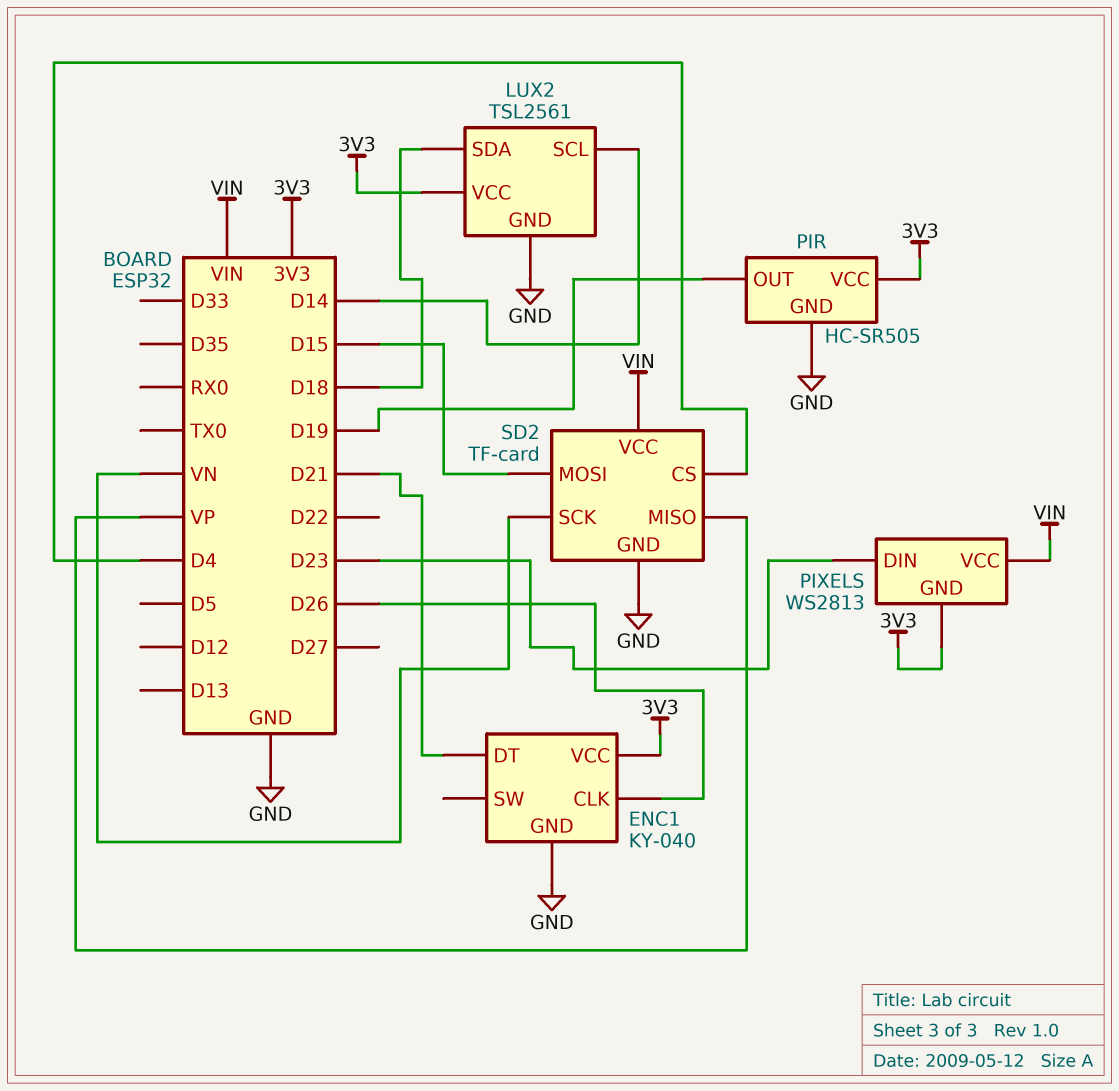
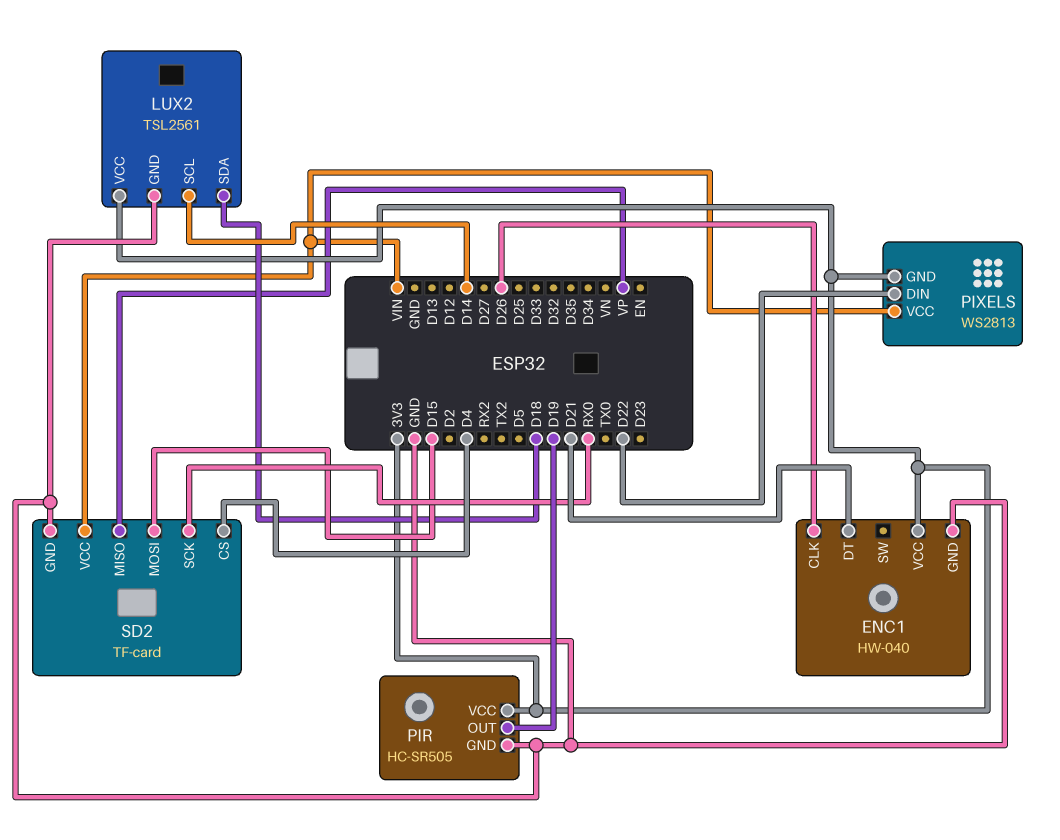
ENC1: KY-040 -> HW-040
PIXELS pin DIN: D23 -> D22
SD2 pin SCK: VN -> RX0

